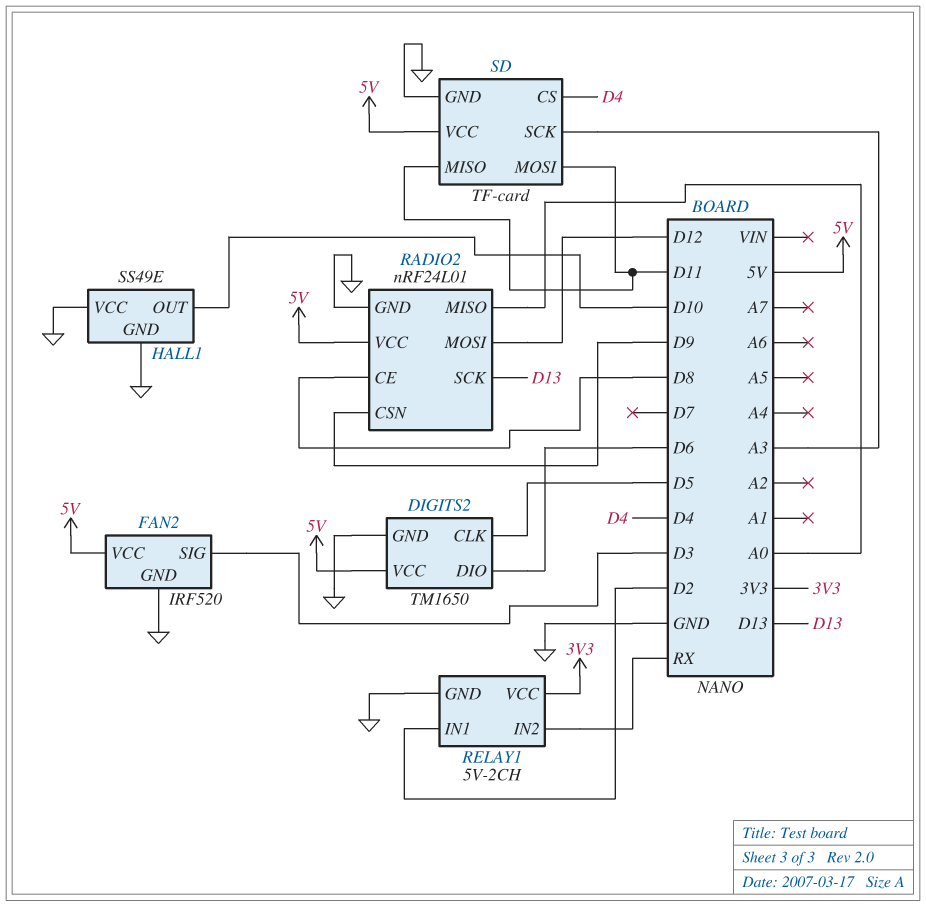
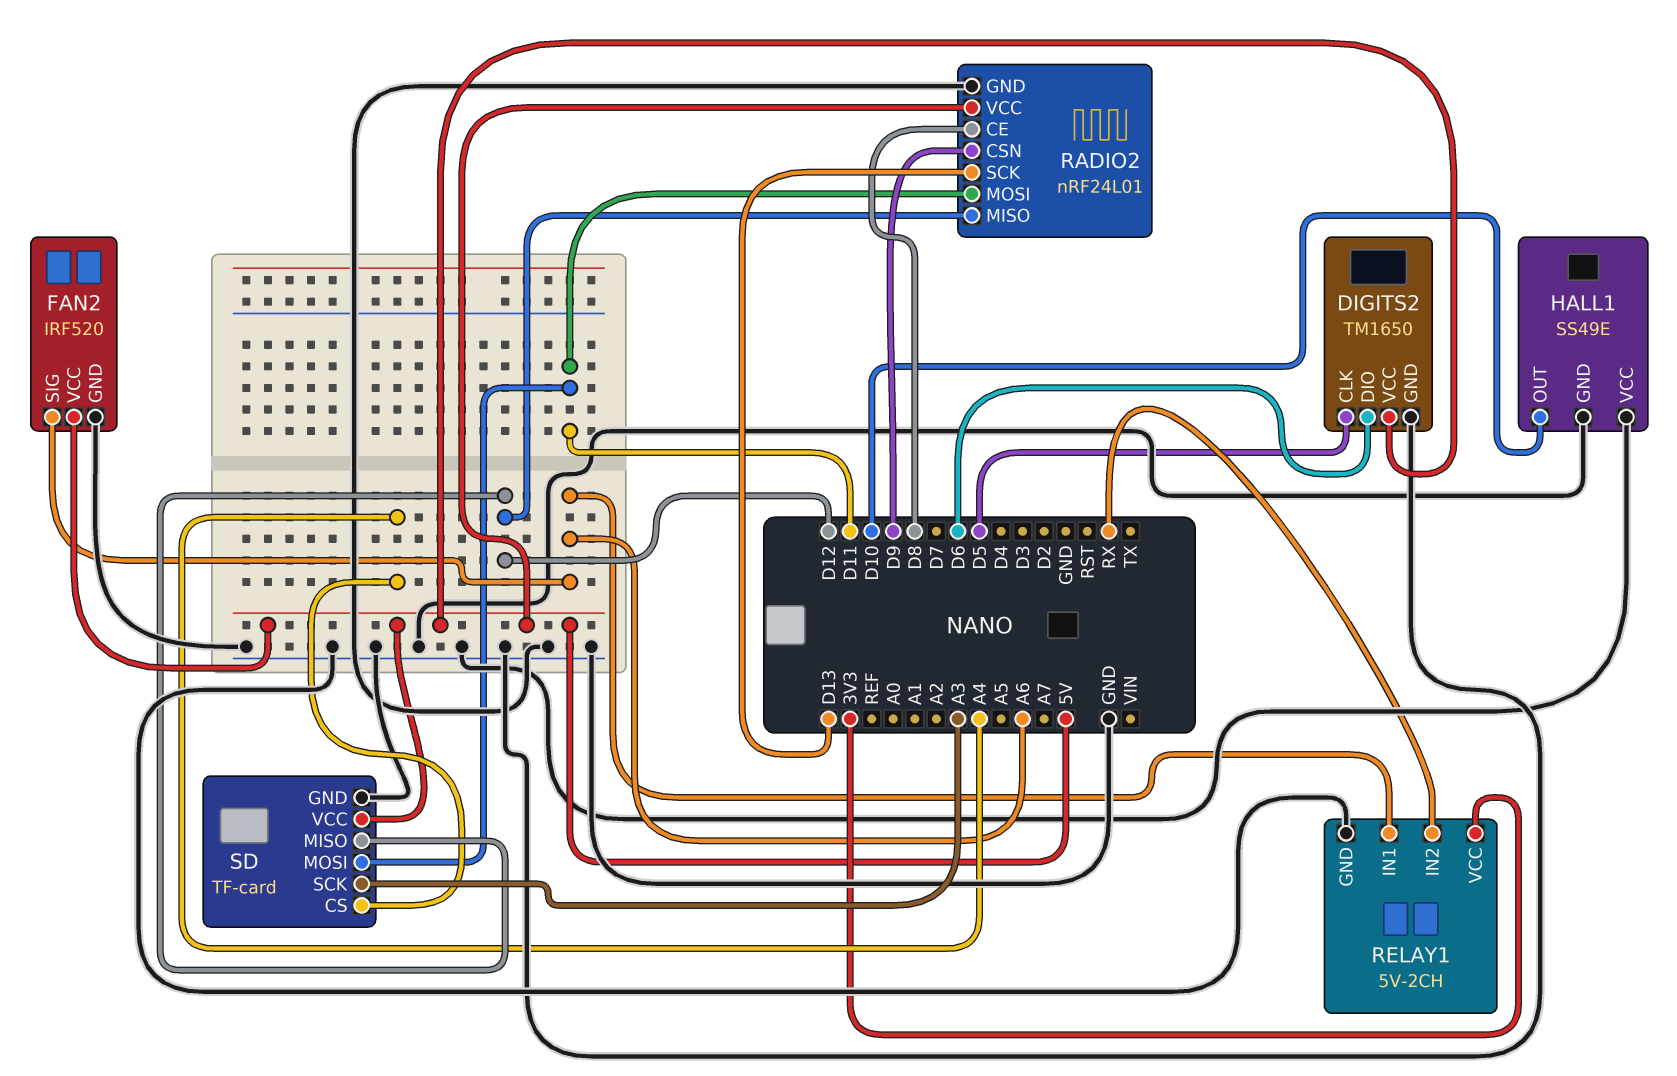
FAN2 pin SIG: D3 -> A6
RADIO2 pin MISO: A0 -> D12
RADIO2 pin MOSI: D12 -> D11
RELAY1 pin IN1: D2 -> A6
SD pin CS: D4 -> A4
SD pin MISO: D11 -> D12

